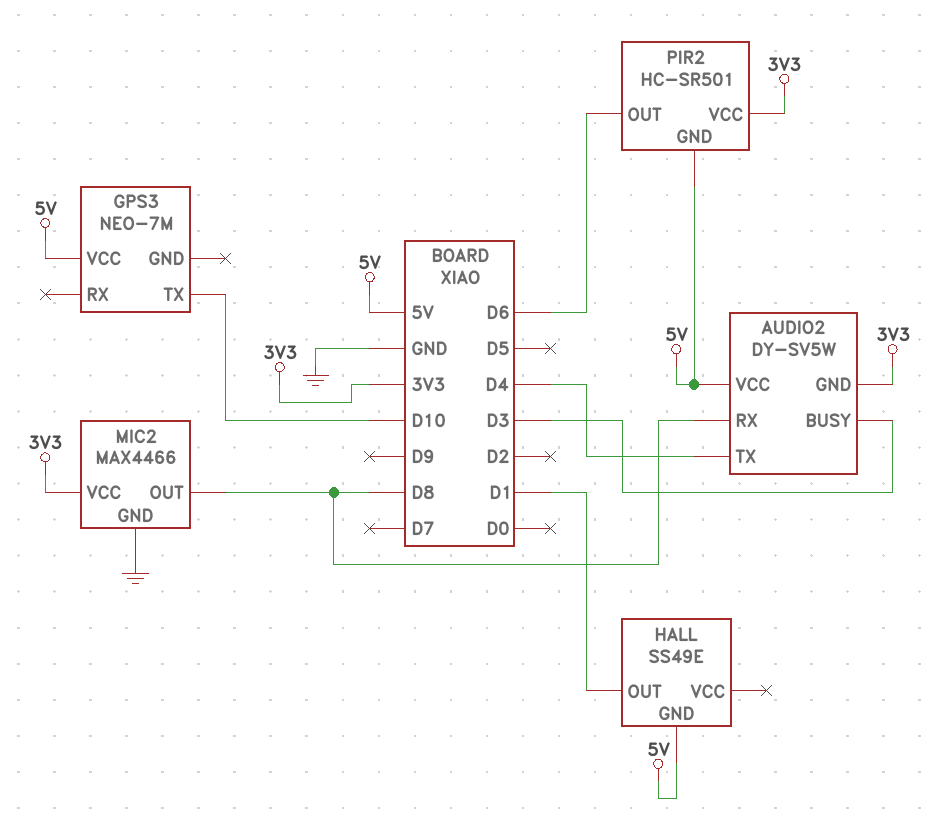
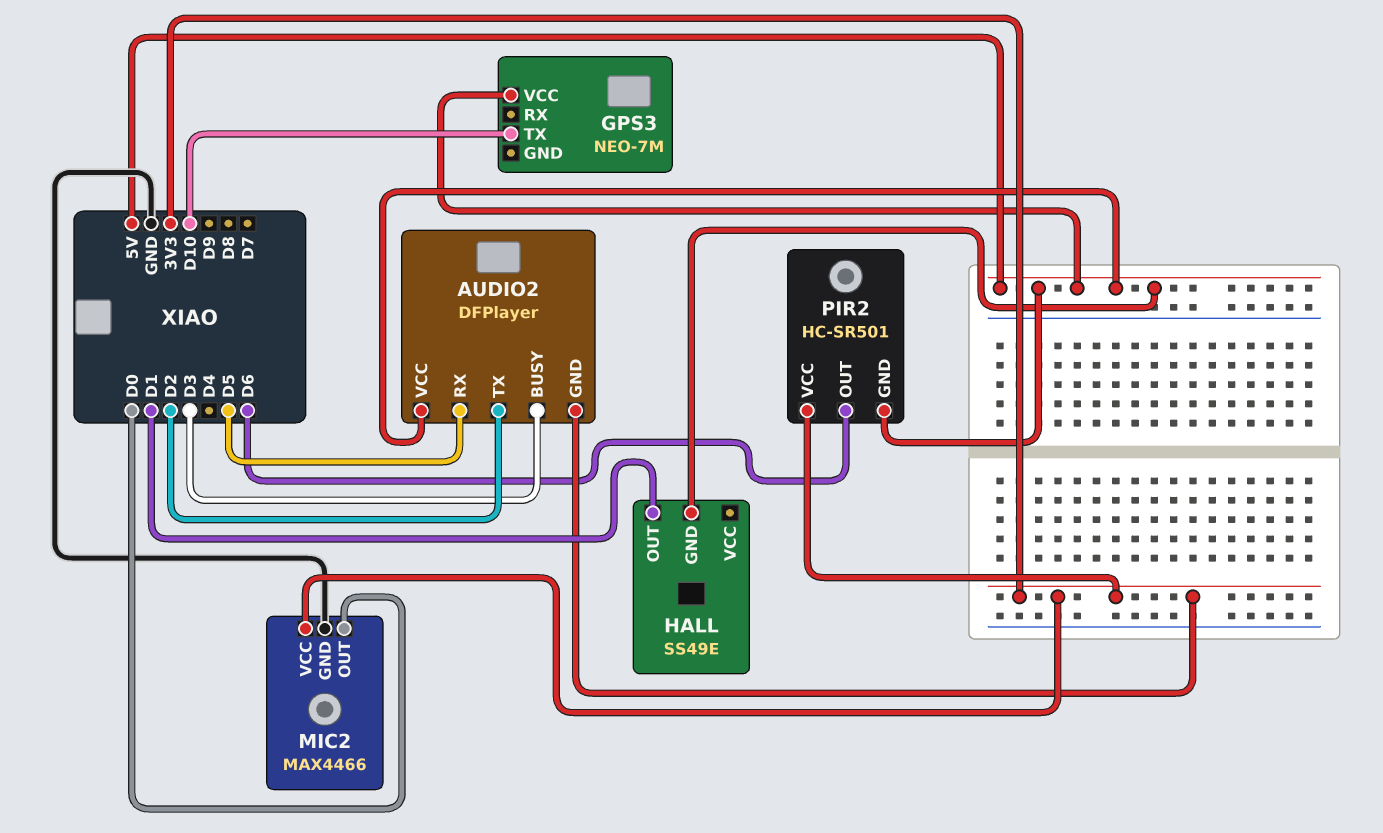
AUDIO2: DY-SV5W -> DFPlayer
AUDIO2 pin RX: D8 -> D5
AUDIO2 pin TX: D4 -> D2
MIC2 pin OUT: D8 -> D0

